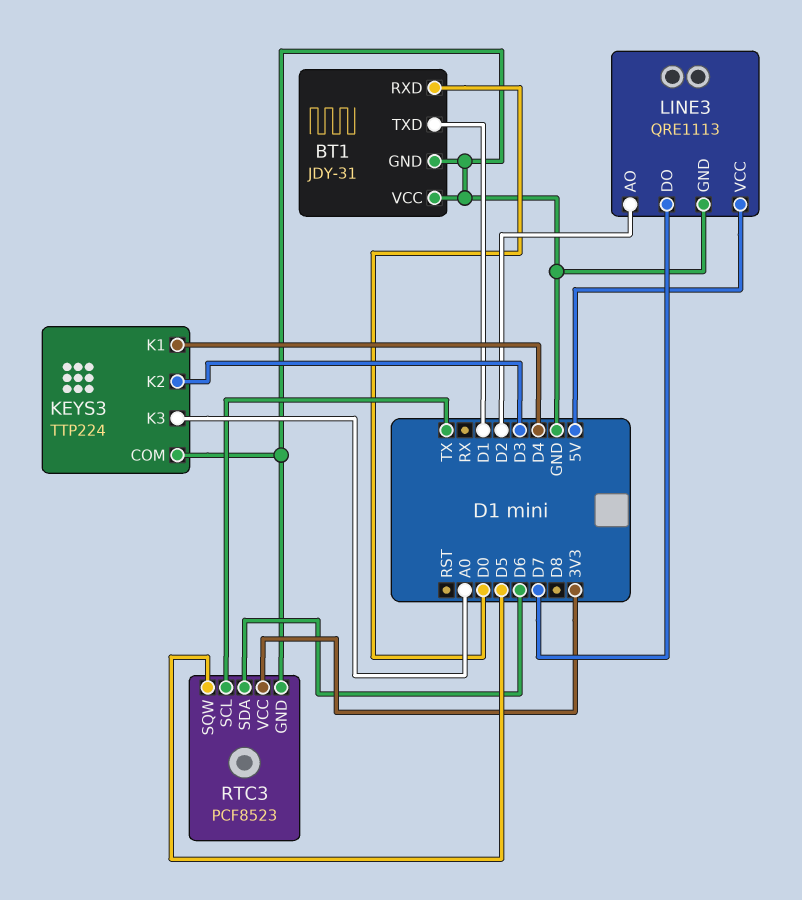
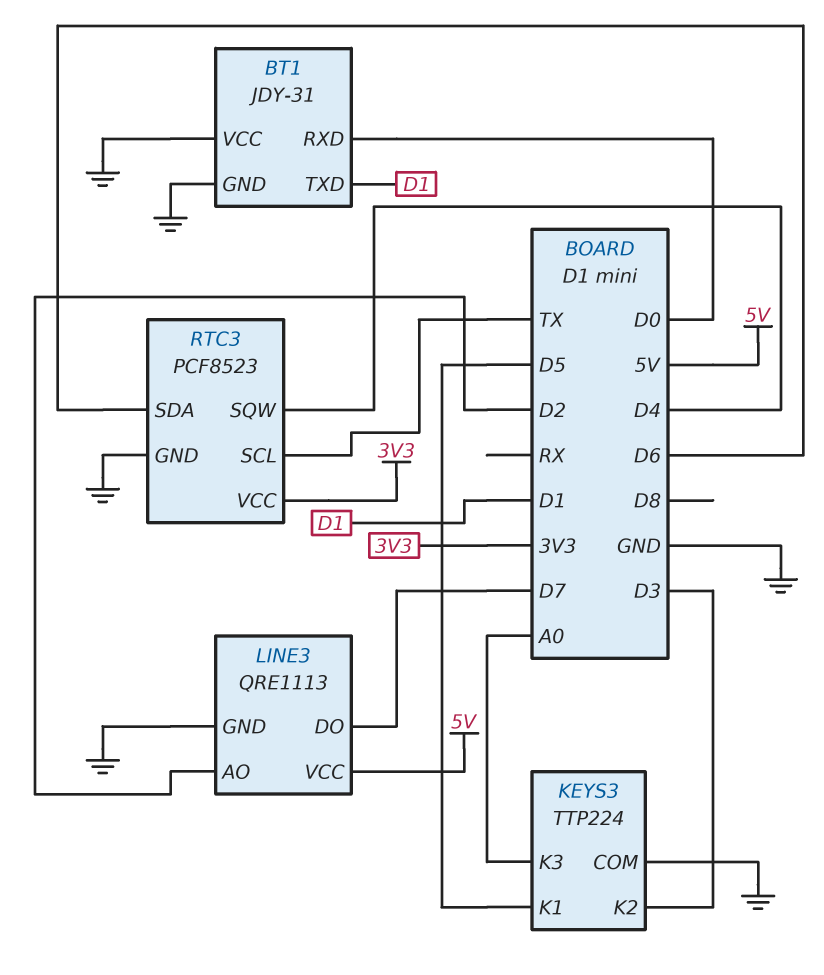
KEYS3 pin K1: D4 -> D5
RTC3 pin SQW: D5 -> D4

